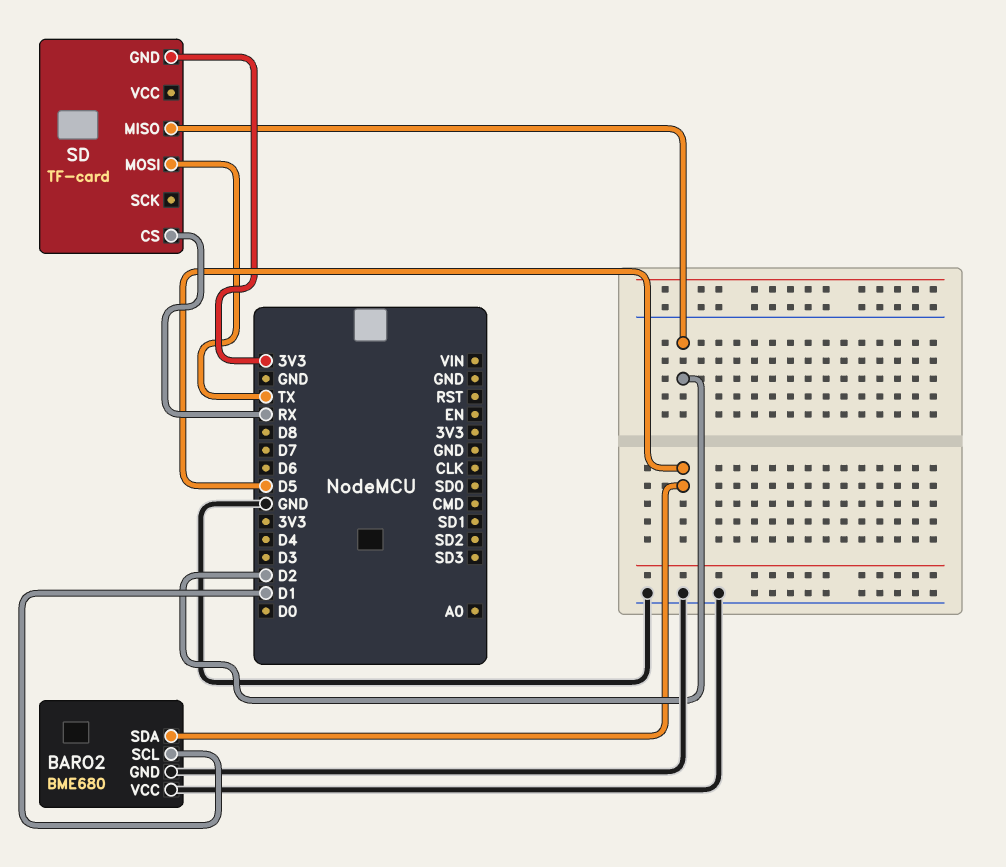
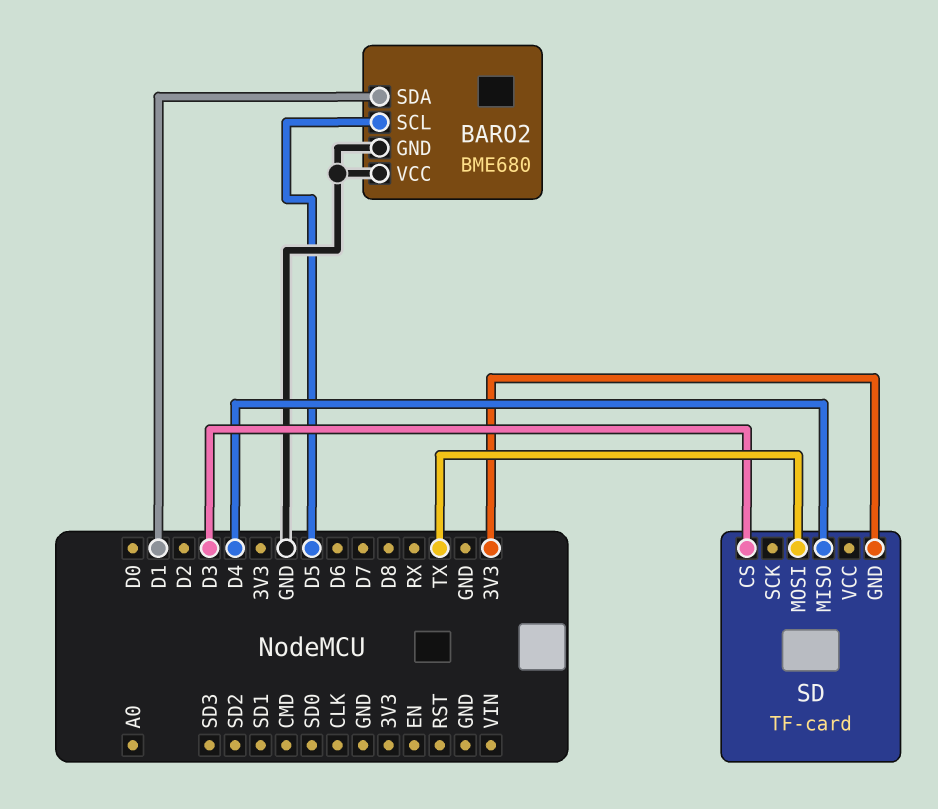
BARO2 pin SCL: D1 -> D5
BARO2 pin SDA: D5 -> D1
SD pin CS: RX -> D3
SD pin MISO: D2 -> D4

